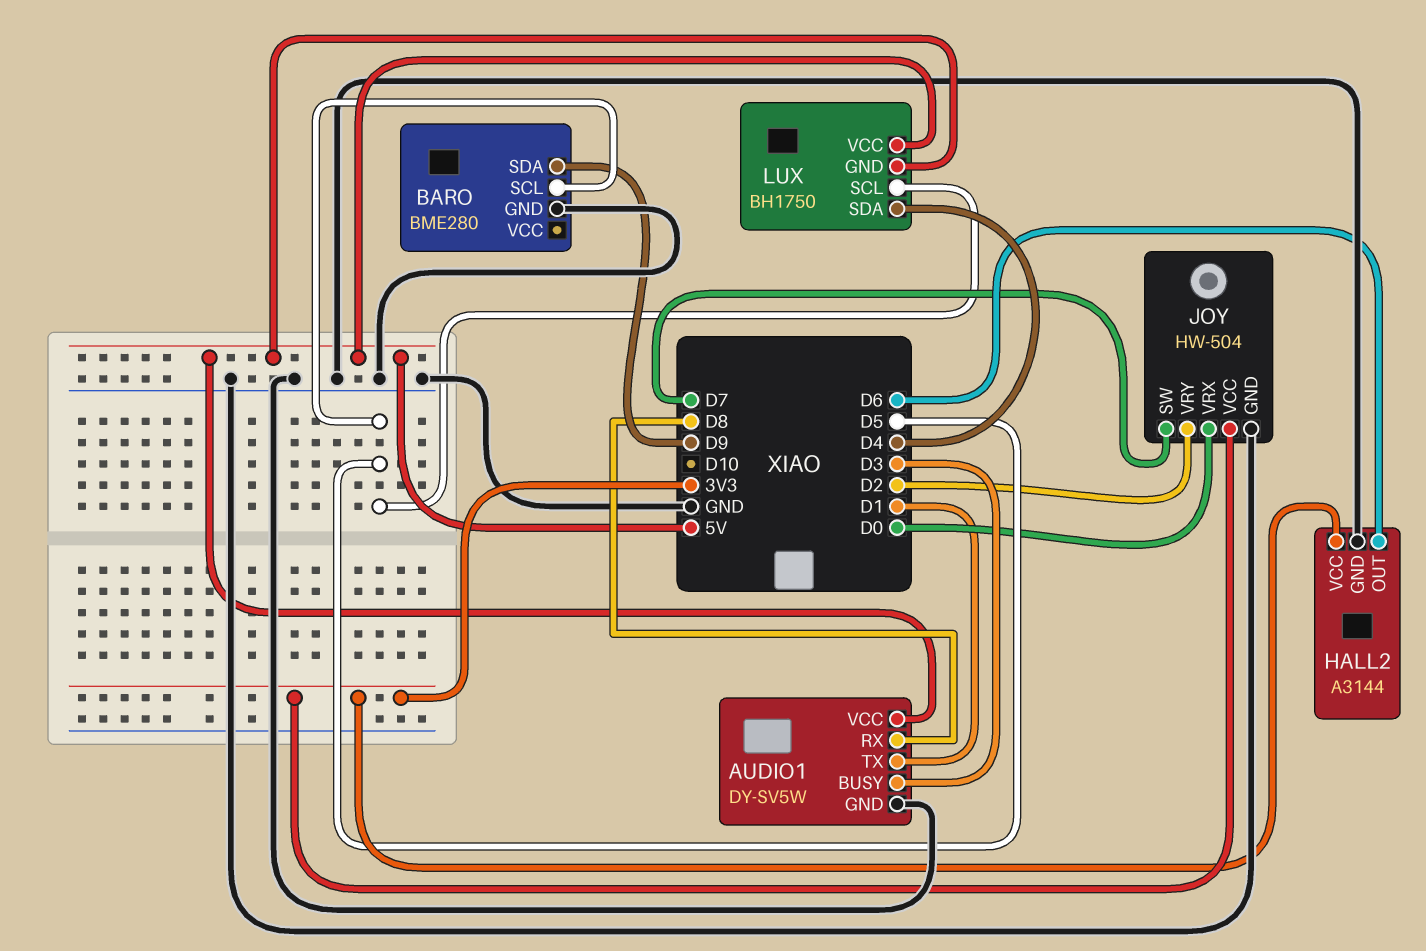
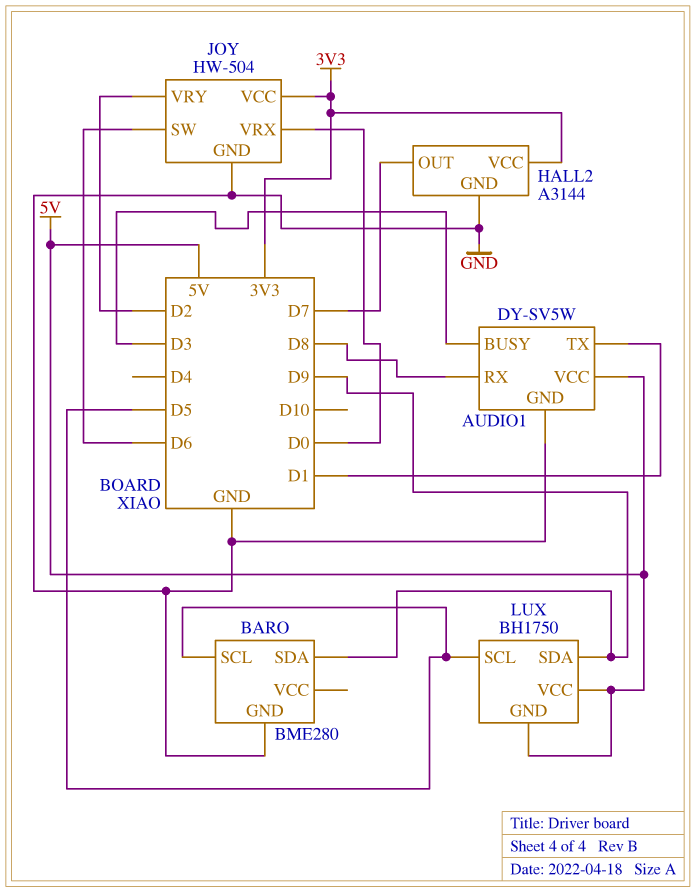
HALL2 pin OUT: D6 -> D7
JOY pin SW: D7 -> D6
LUX pin SDA: D4 -> D9

